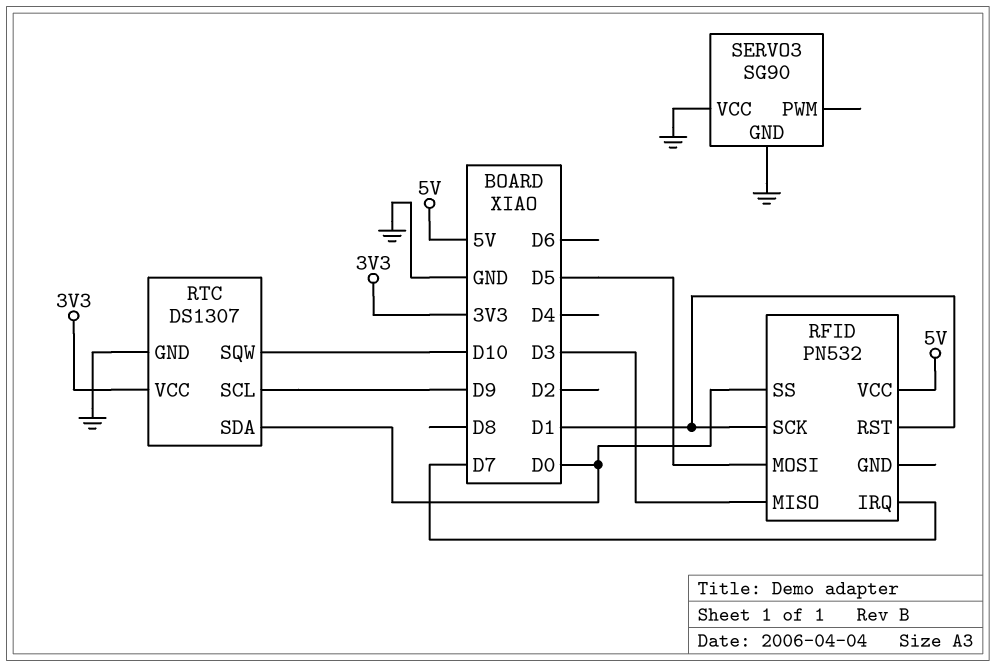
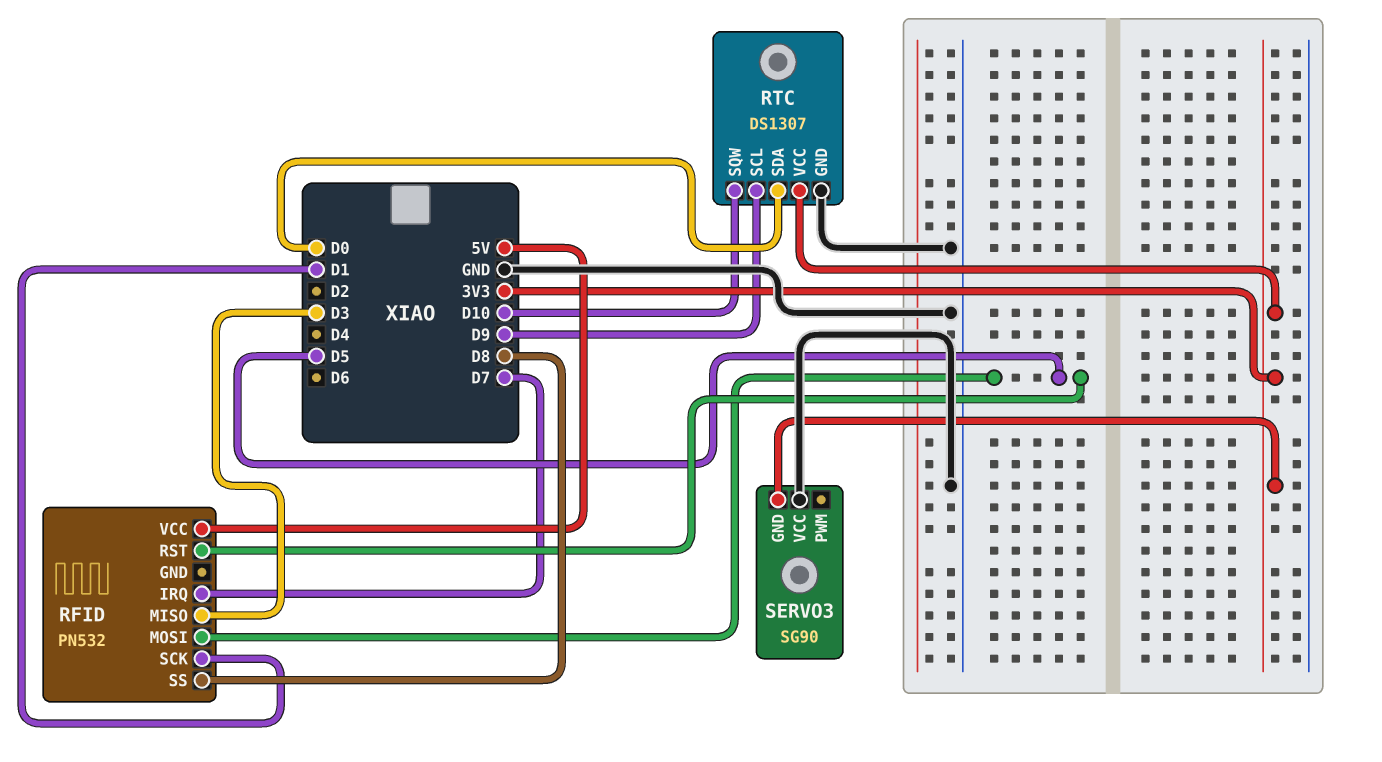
RFID pin RST: D1 -> D5
RFID pin SS: D0 -> D8
SERVO3 pin GND: GND -> 3V3

